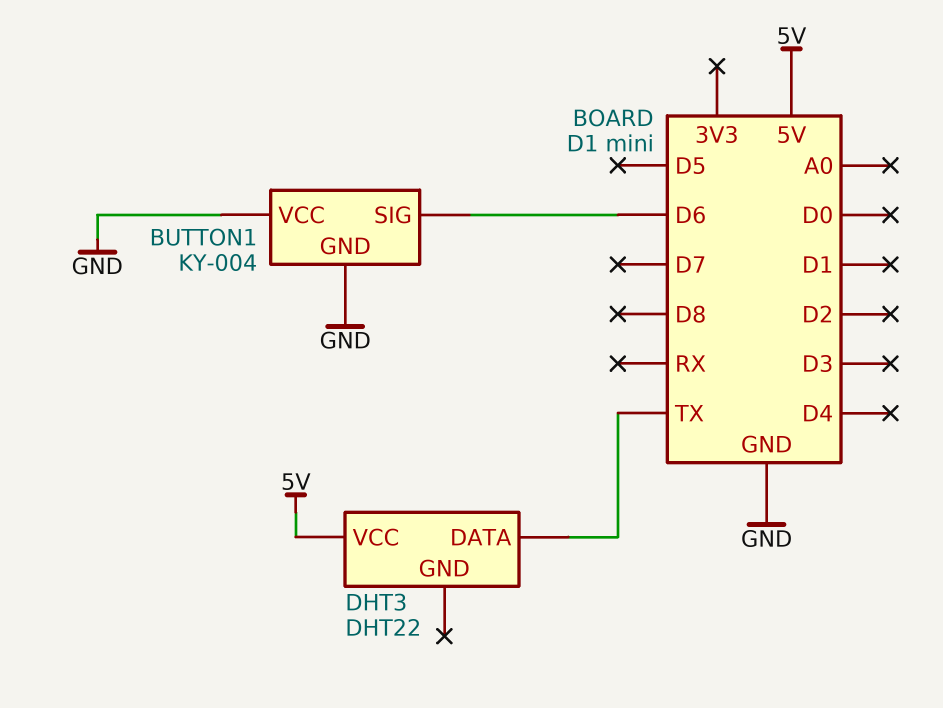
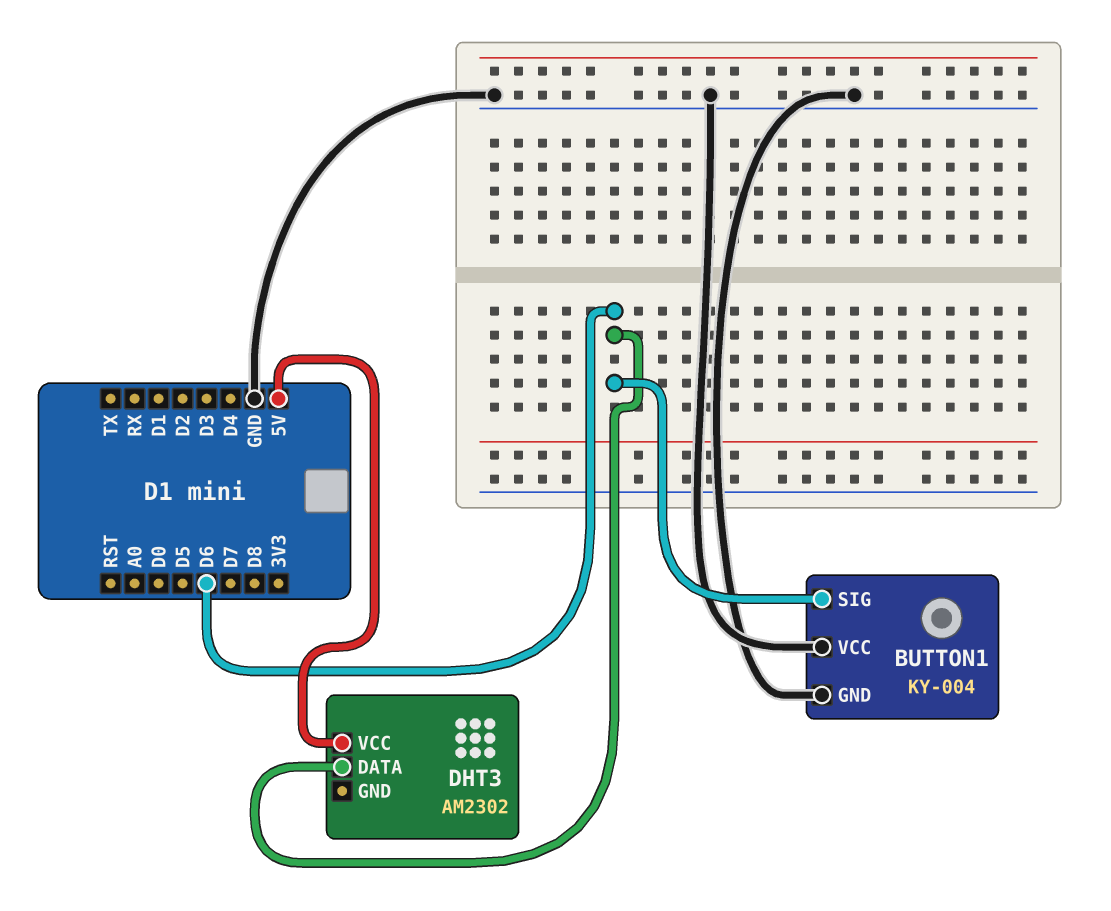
DHT3: DHT22 -> AM2302
DHT3 pin DATA: TX -> D6

